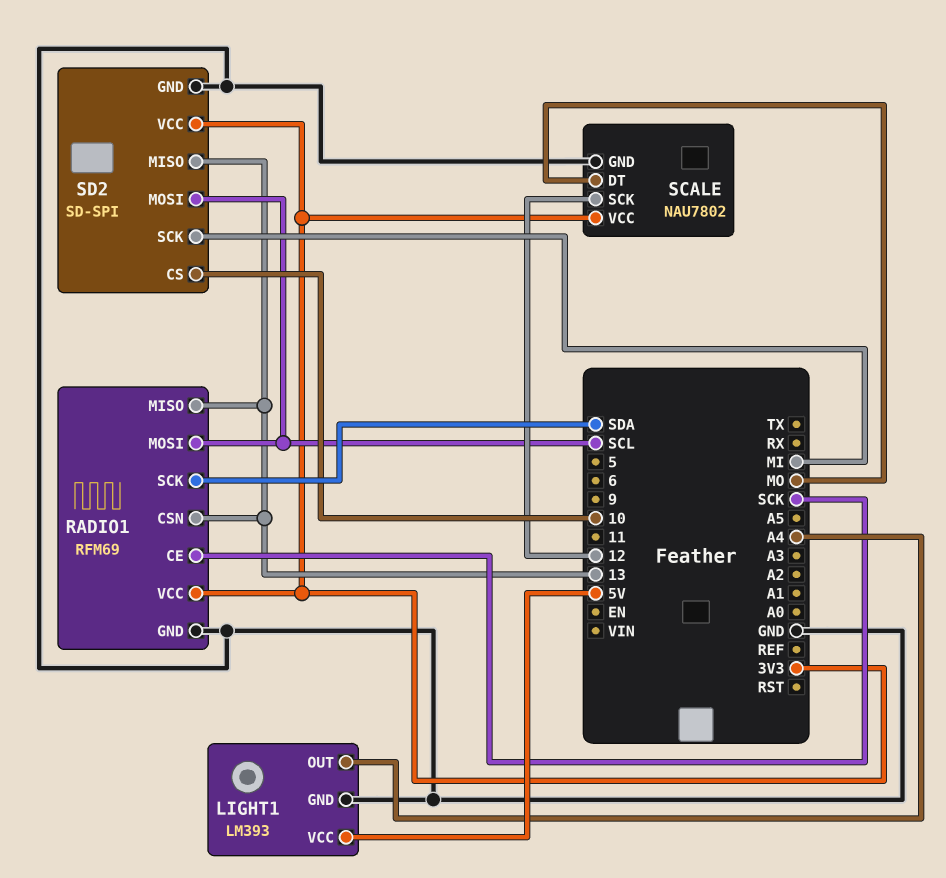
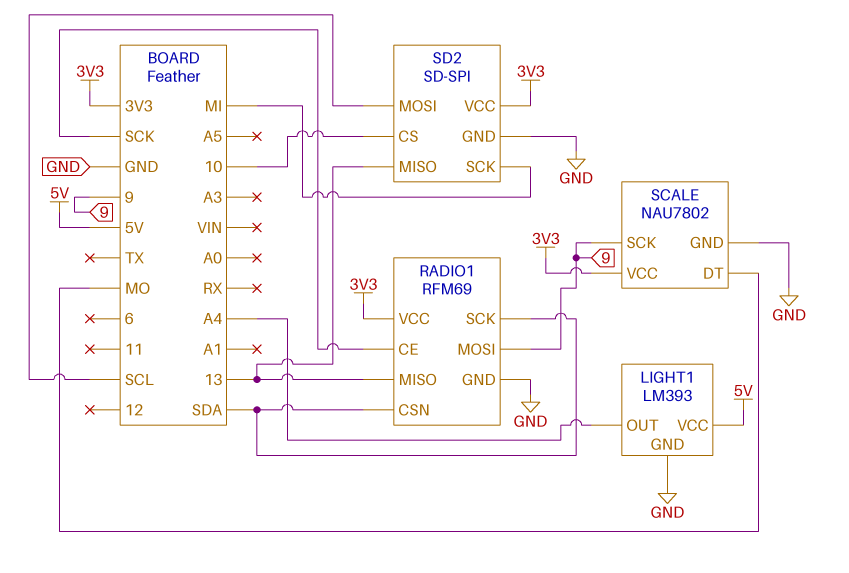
RADIO1 pin CSN: 13 -> SDA
RADIO1 pin MOSI: SCL -> 9
SCALE pin SCK: 12 -> 9

